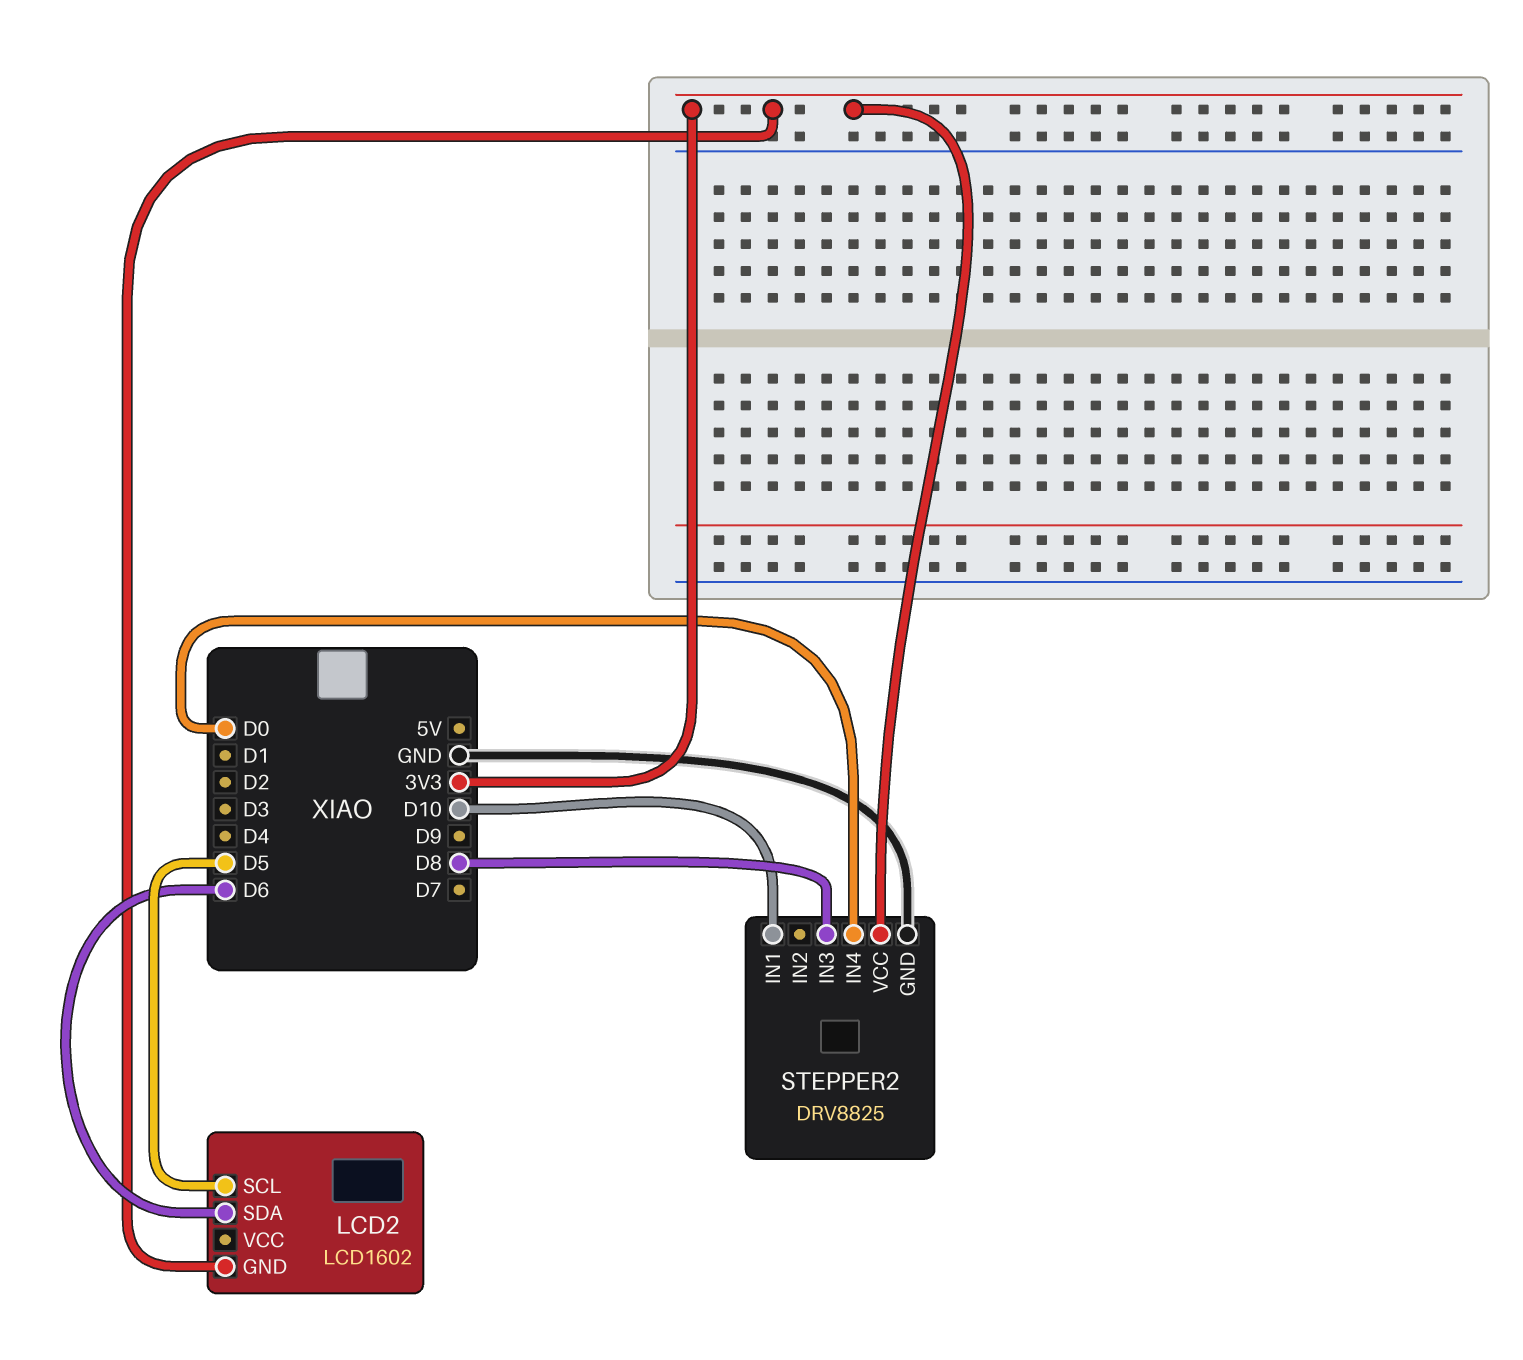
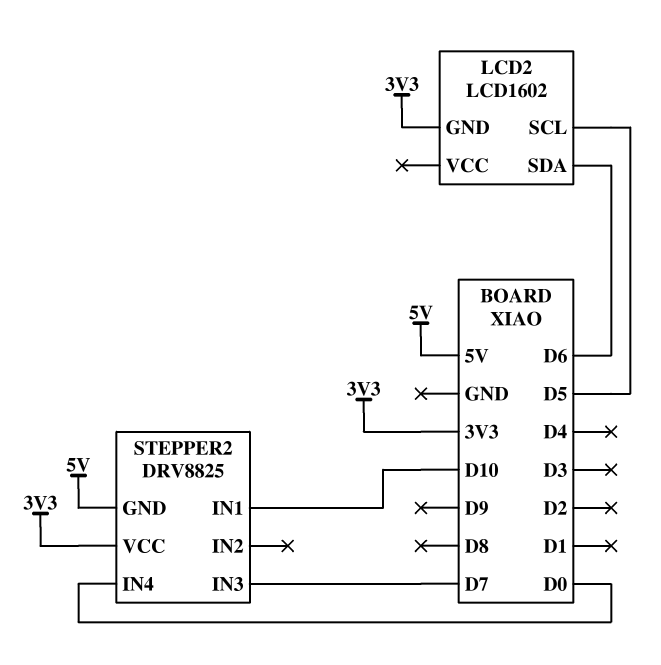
STEPPER2 pin GND: GND -> 5V
STEPPER2 pin IN3: D8 -> D7

